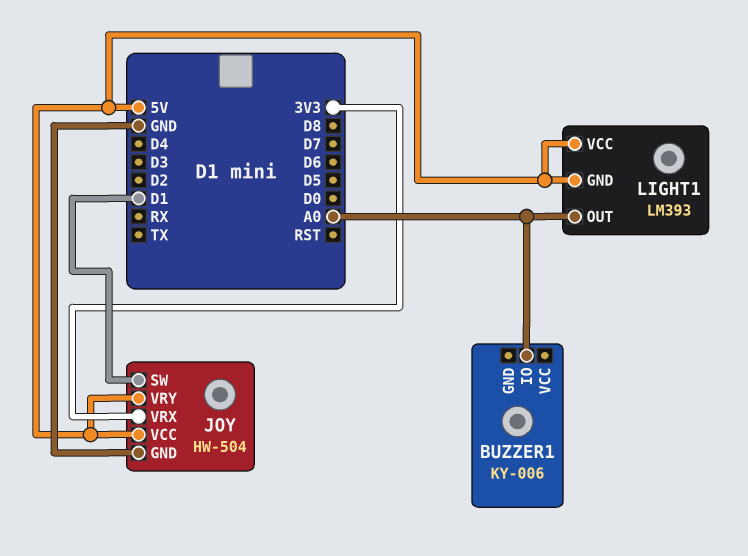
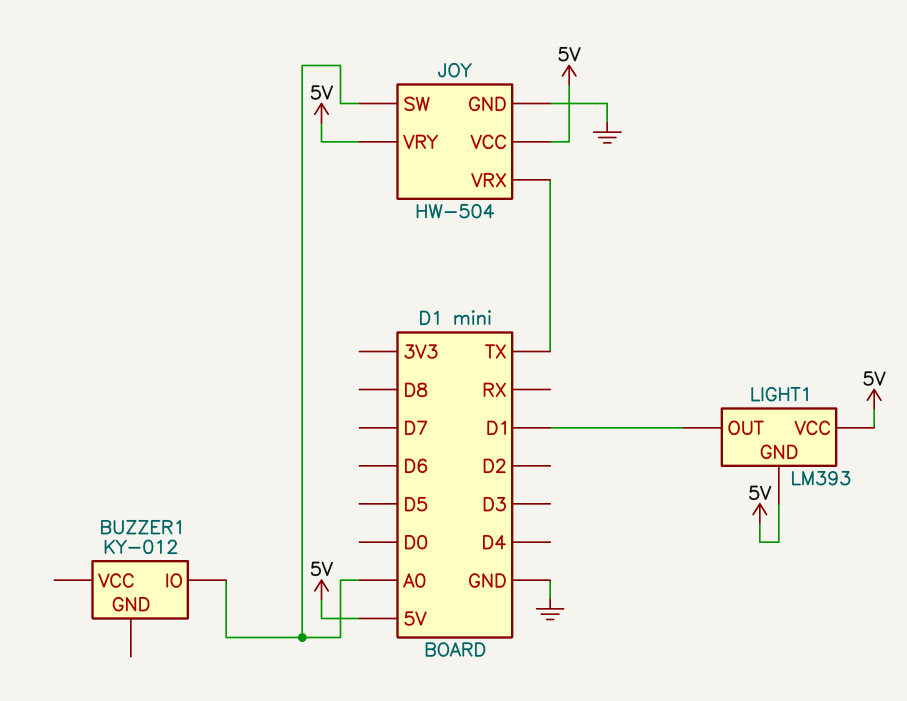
BUZZER1: KY-006 -> KY-012
JOY pin SW: D1 -> A0
JOY pin VRX: 3V3 -> TX
LIGHT1 pin OUT: A0 -> D1

